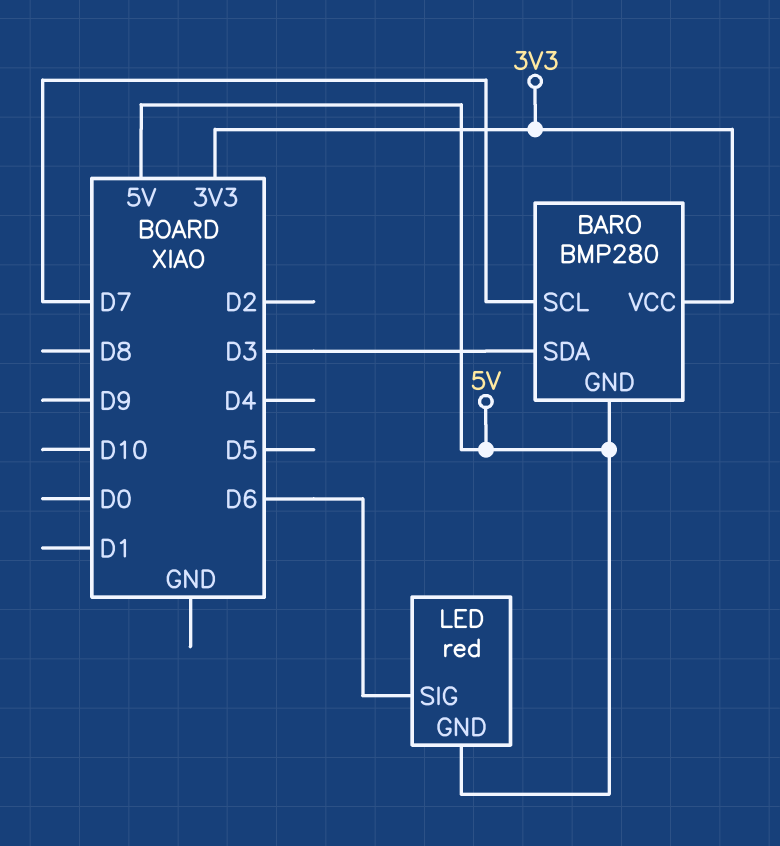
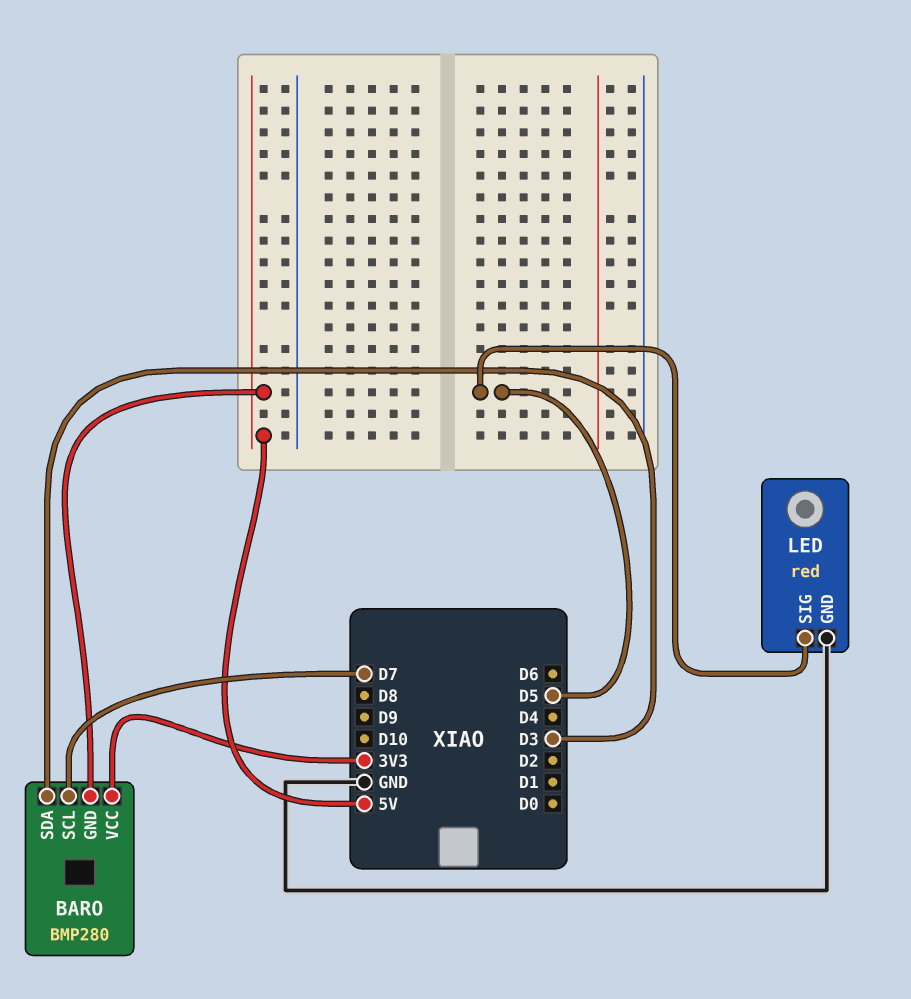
LED pin GND: 5V -> GND
LED pin SIG: D6 -> D5

